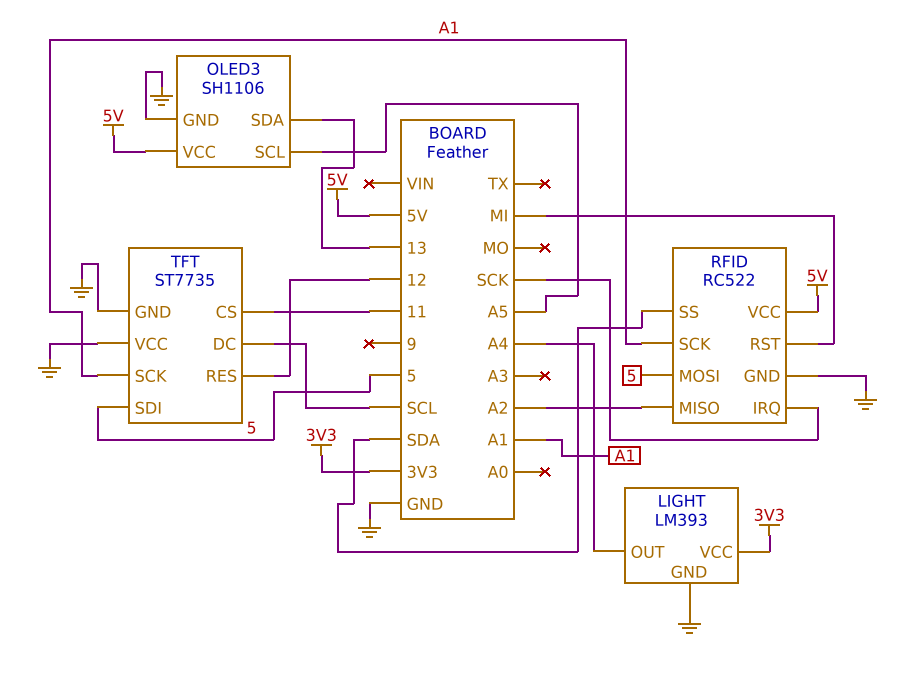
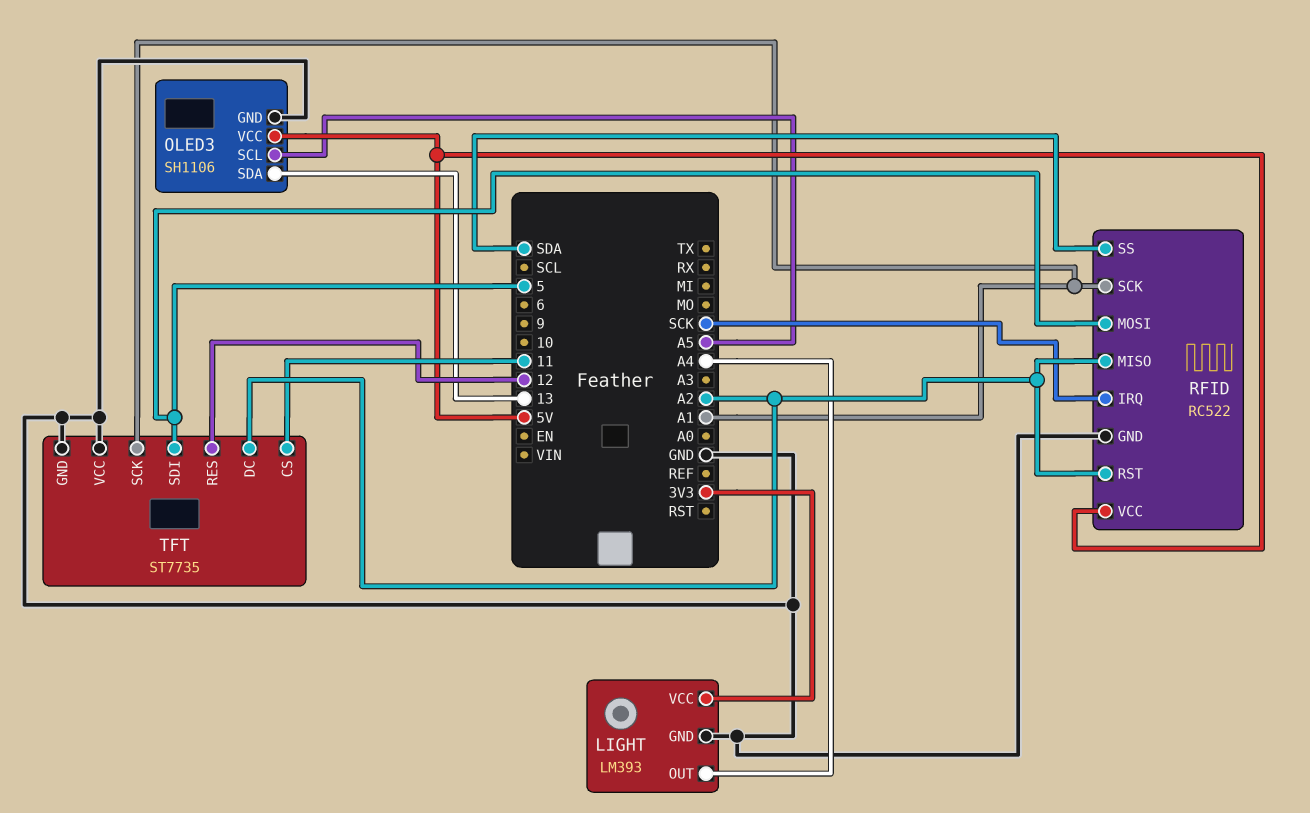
RFID pin RST: MI -> A2
TFT pin DC: SCL -> A2

